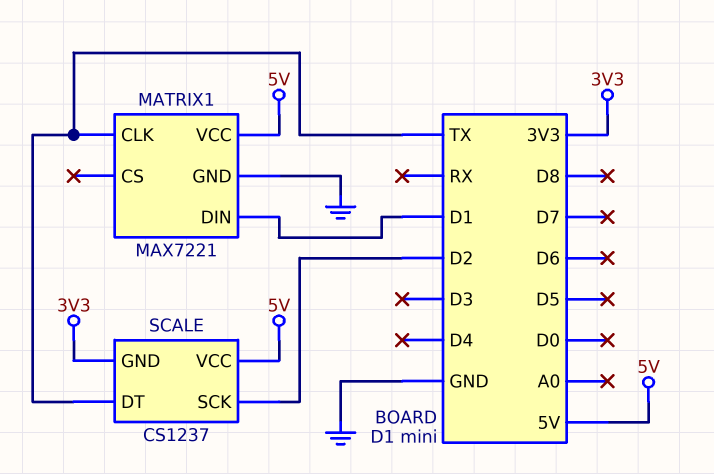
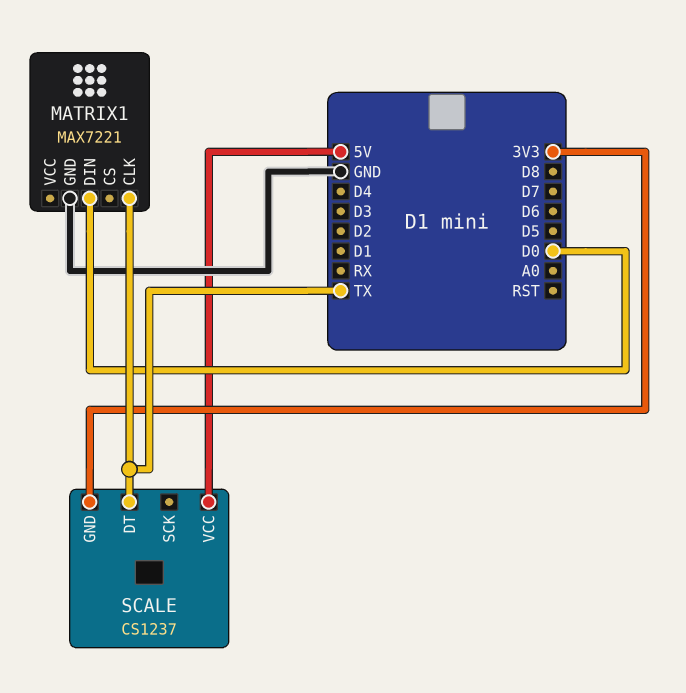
MATRIX1 pin DIN: D1 -> D0
MATRIX1 pin VCC: 5V -> none
SCALE pin SCK: D2 -> none

